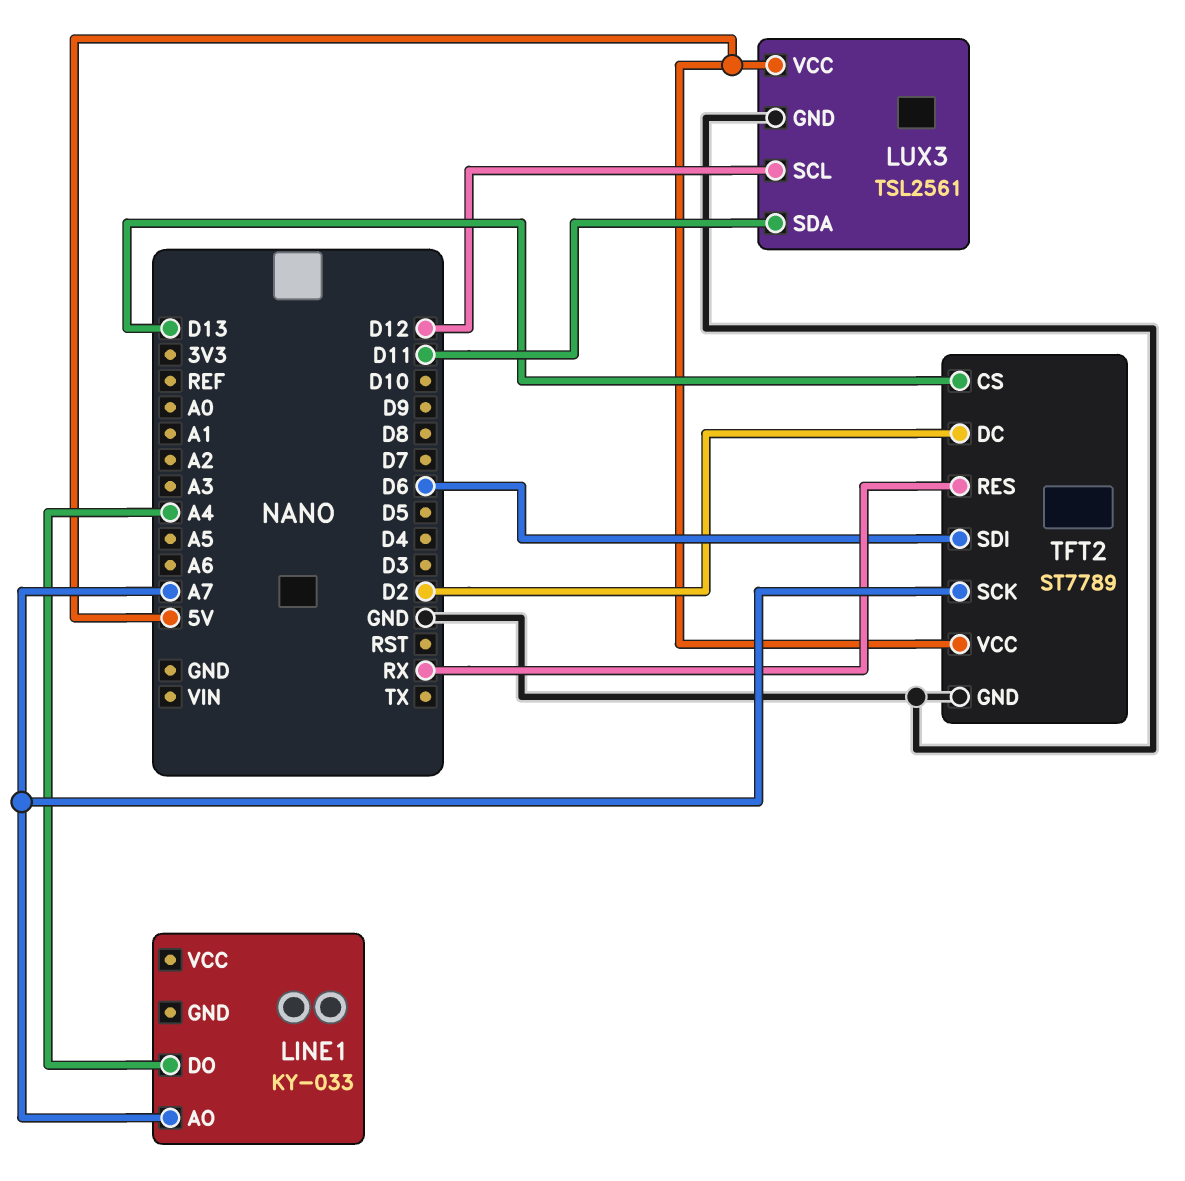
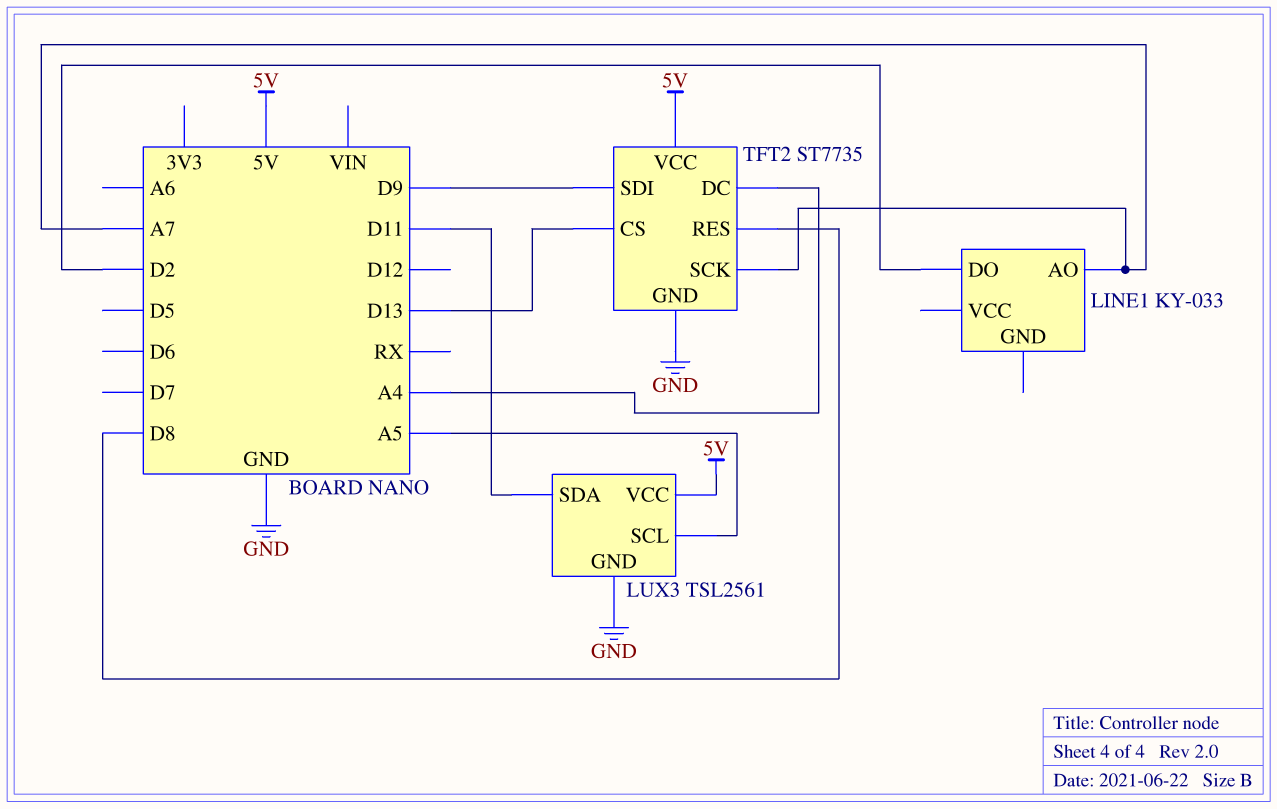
LINE1 pin DO: A4 -> D2
LUX3 pin SCL: D12 -> A5
TFT2: ST7789 -> ST7735
TFT2 pin DC: D2 -> A4
TFT2 pin RES: RX -> D8
TFT2 pin SDI: D6 -> D9

